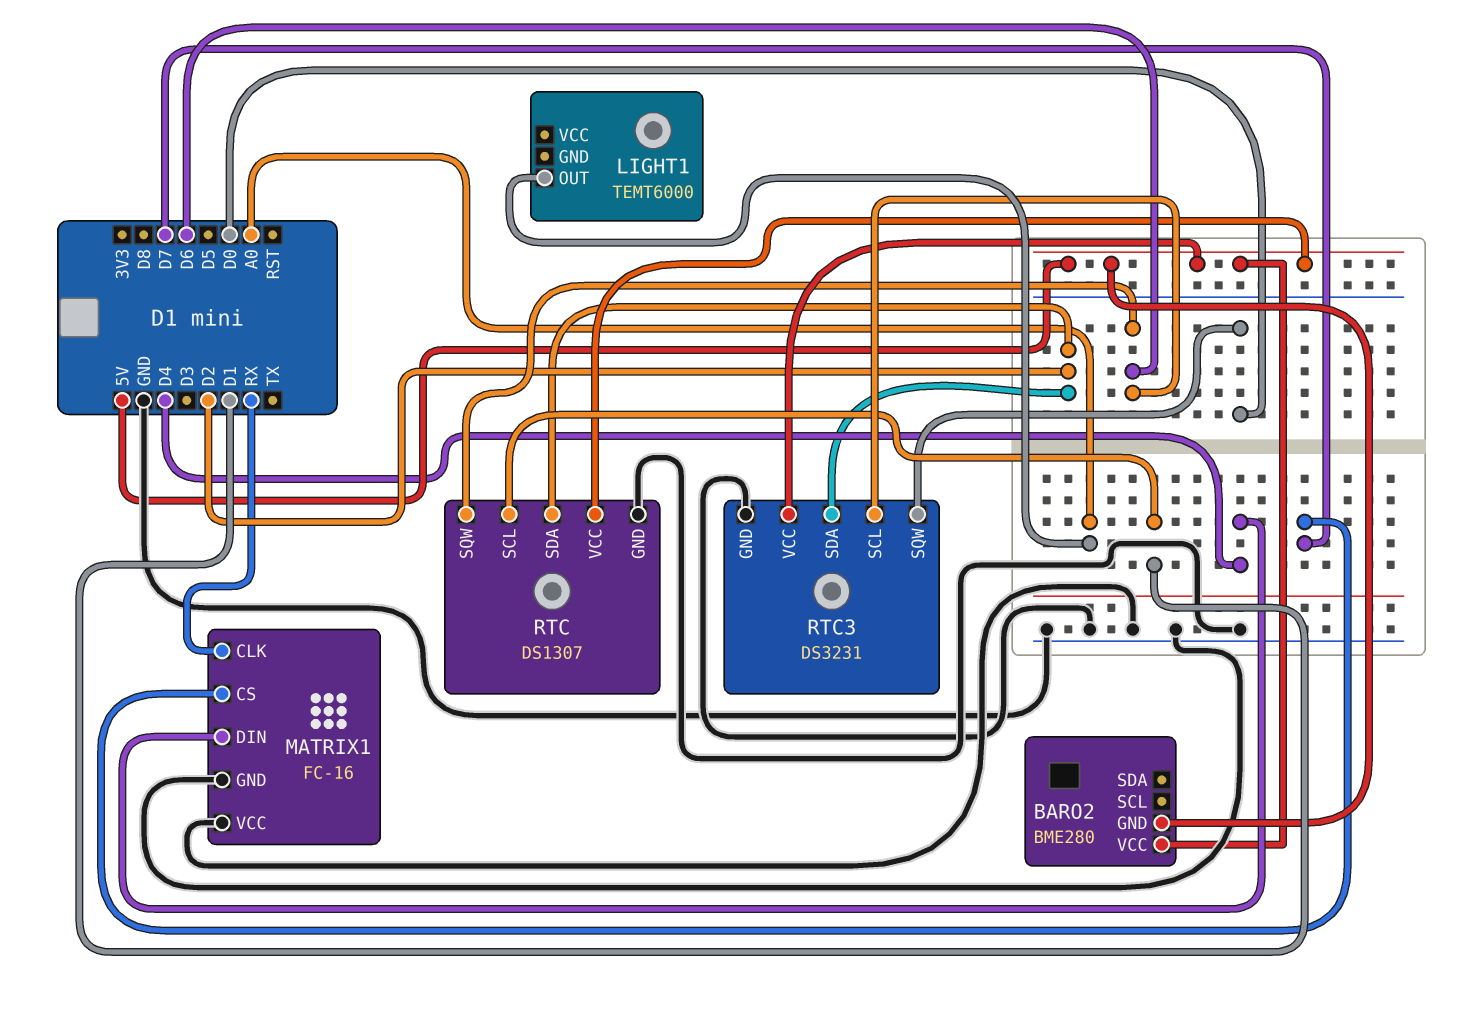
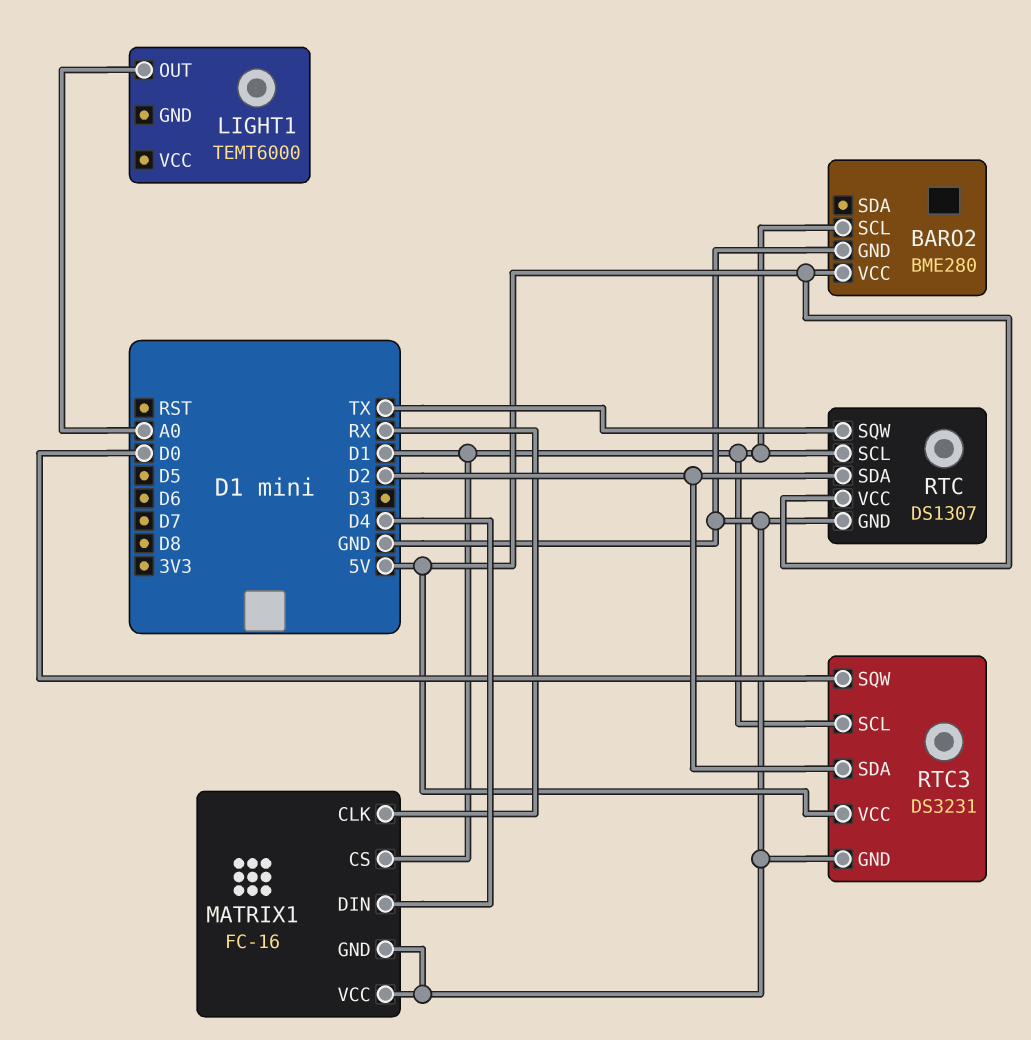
BARO2 pin GND: 5V -> GND
BARO2 pin SCL: none -> D1
MATRIX1 pin CS: D7 -> D1
RTC pin SQW: D6 -> TX
RTC3 pin SCL: D6 -> D1

